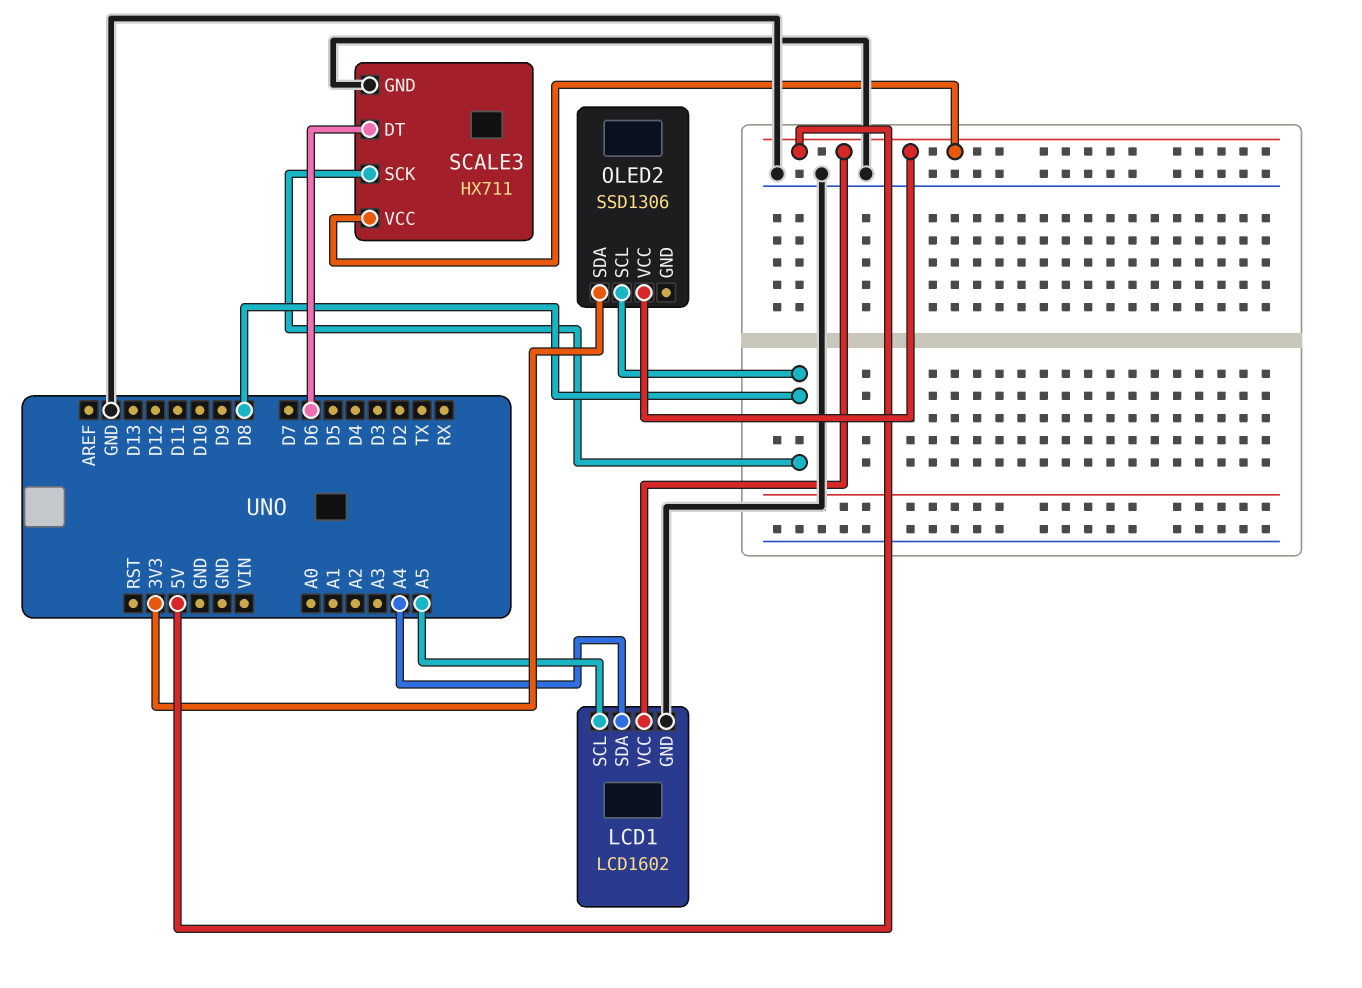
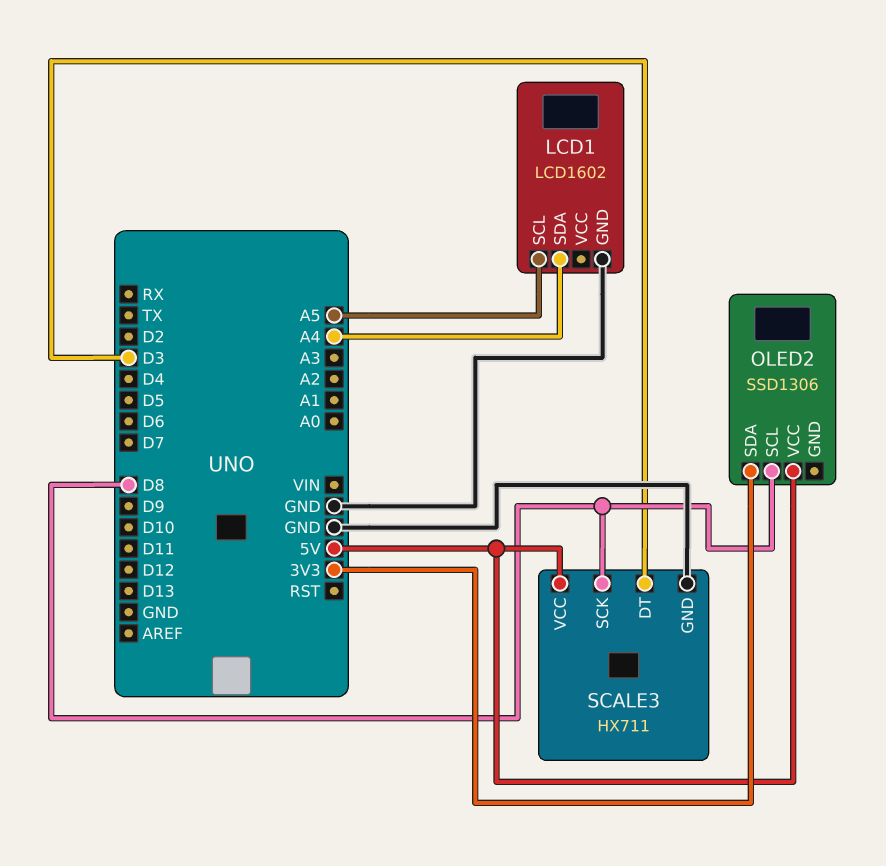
LCD1 pin VCC: 5V -> none
SCALE3 pin DT: D6 -> D3

